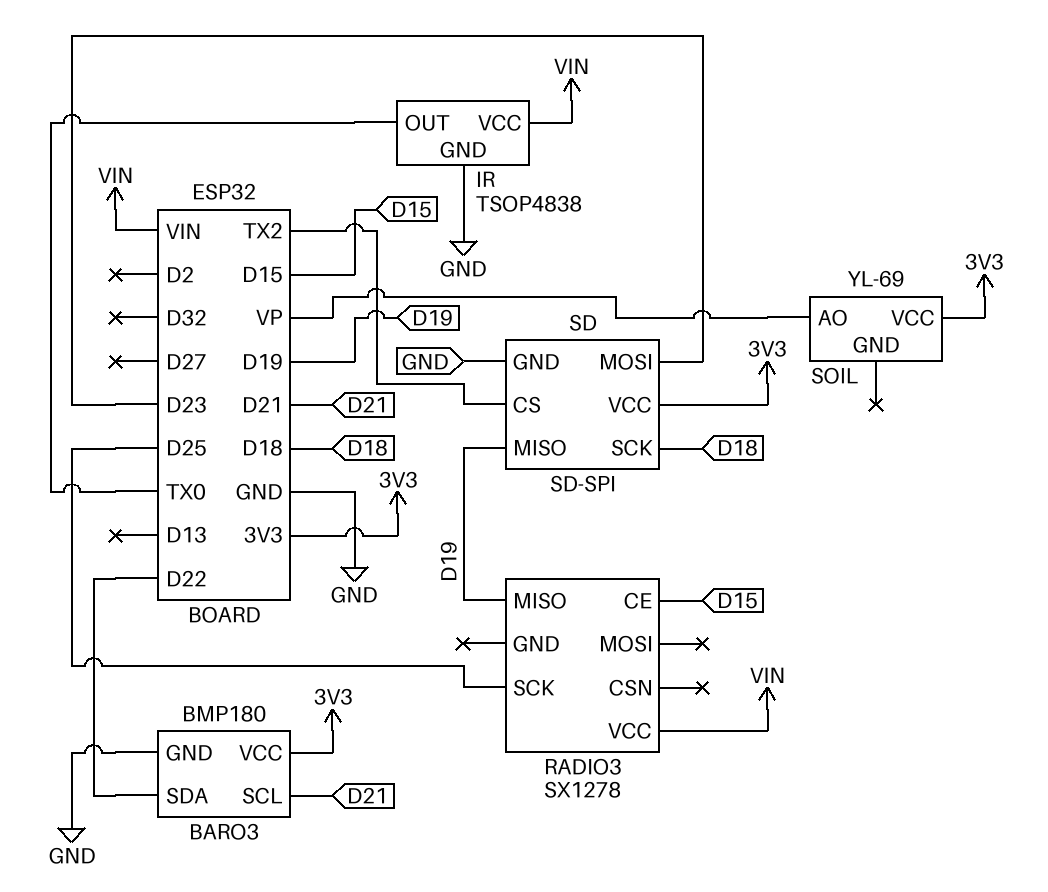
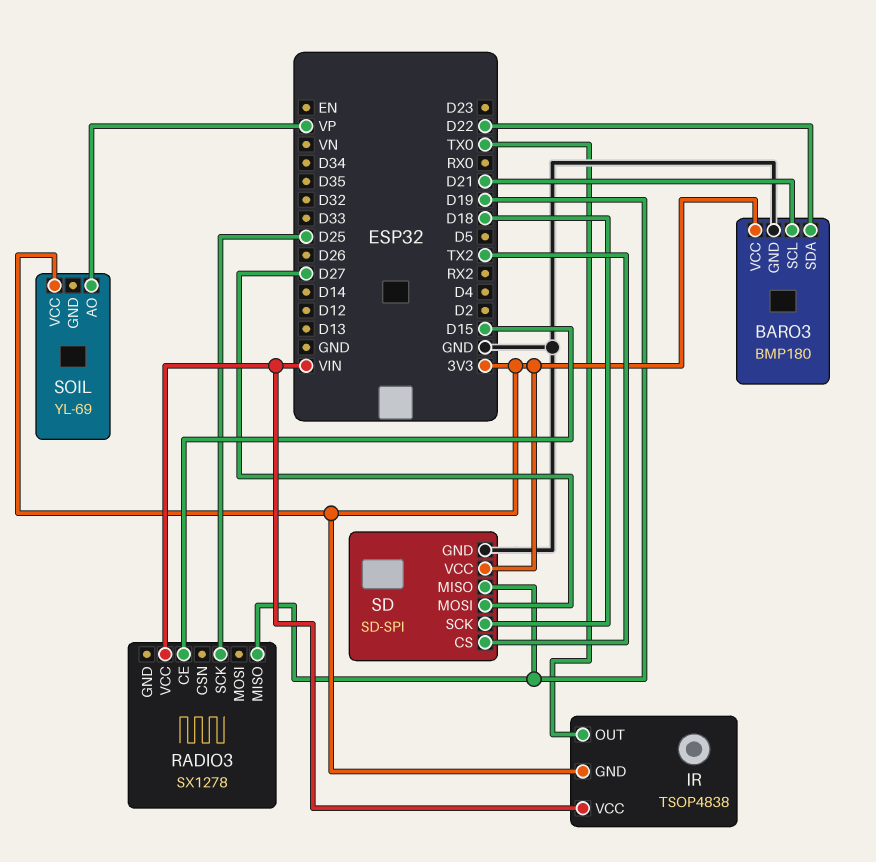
IR pin GND: GND -> 3V3
SD pin MOSI: D23 -> D27

